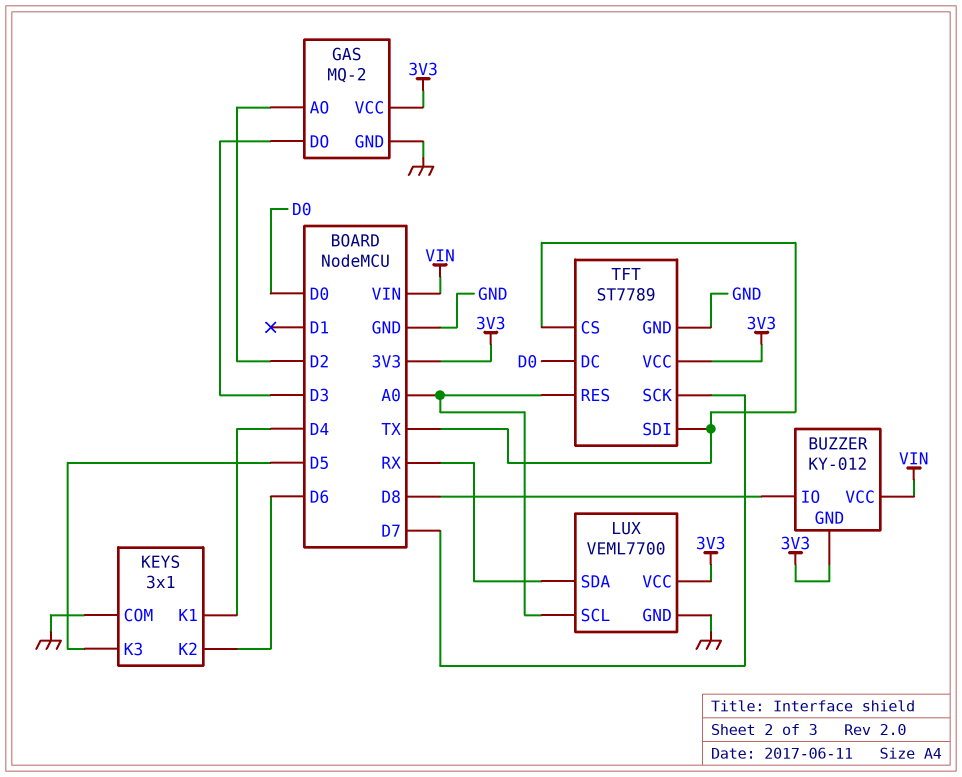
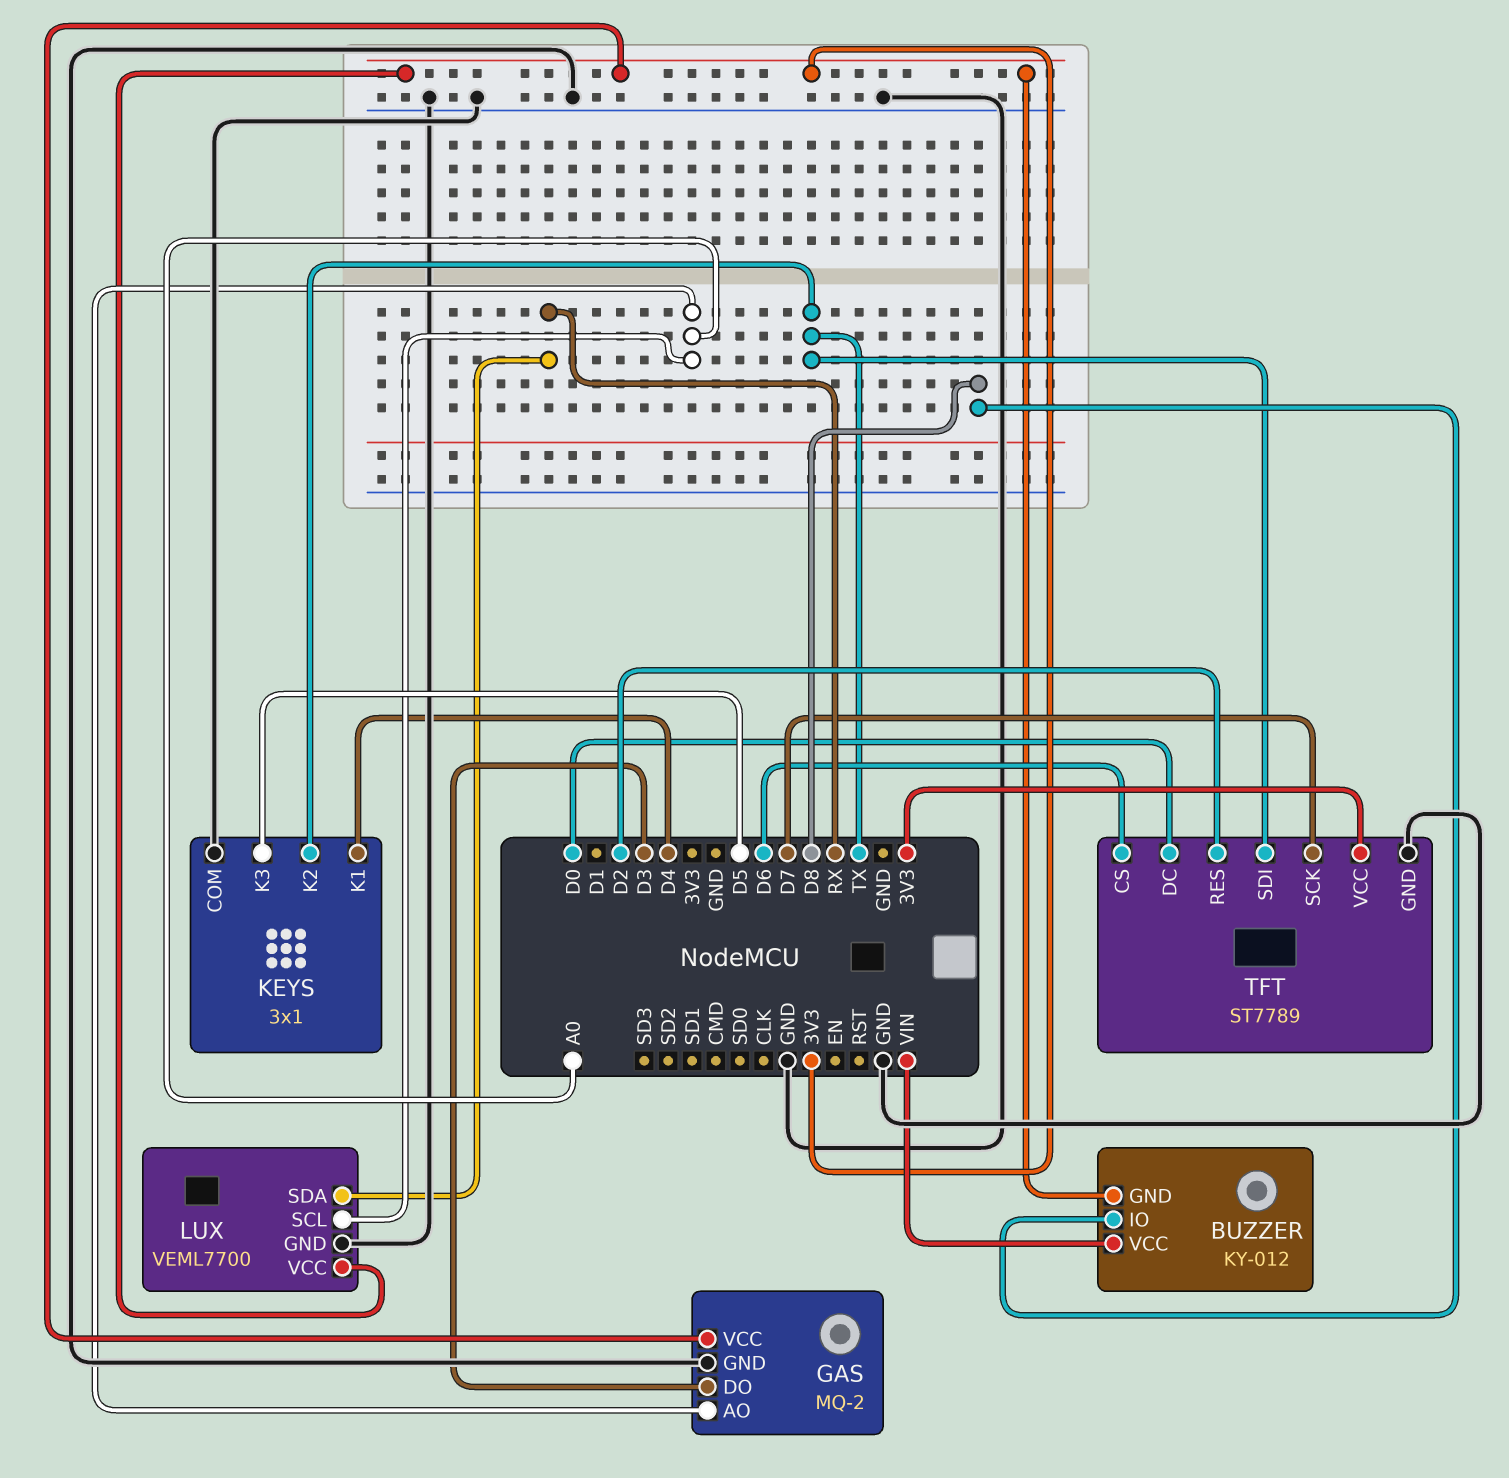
GAS pin AO: D2 -> A0
KEYS pin K2: D6 -> TX
TFT pin CS: TX -> D6
TFT pin RES: A0 -> D2

